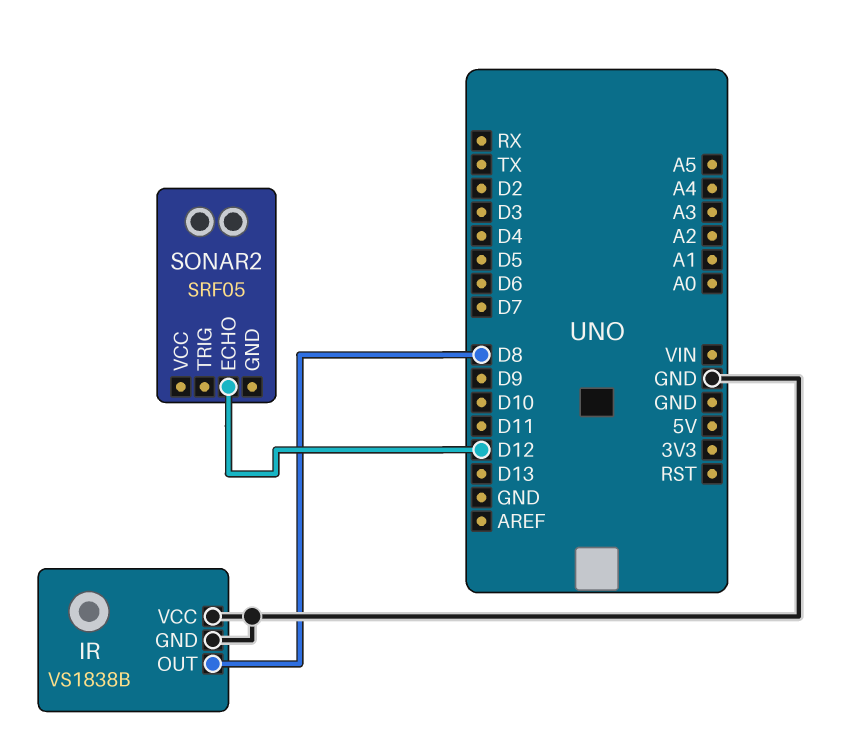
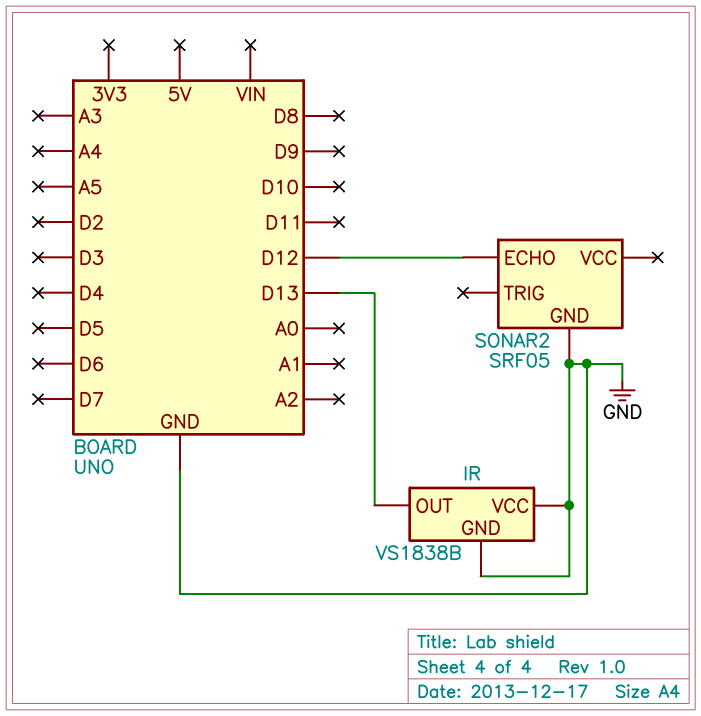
IR pin OUT: D8 -> D13
SONAR2 pin GND: none -> GND

